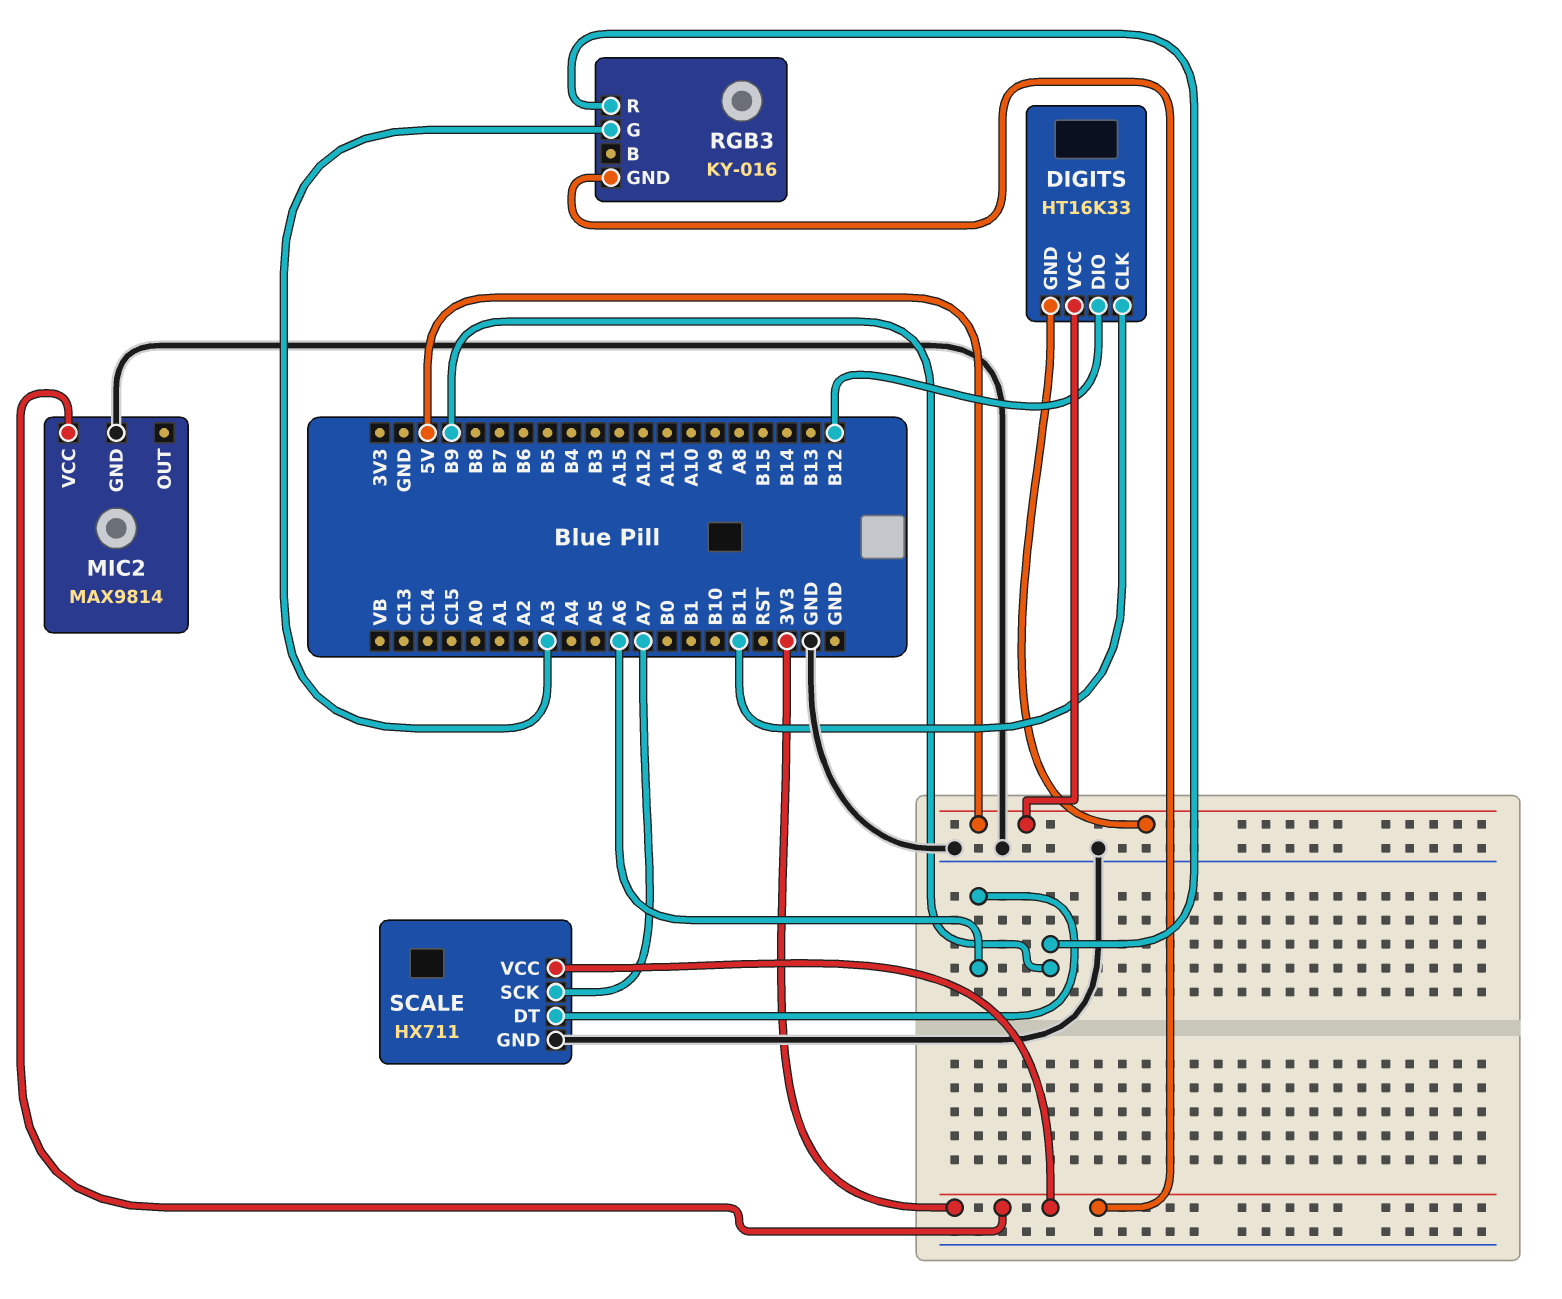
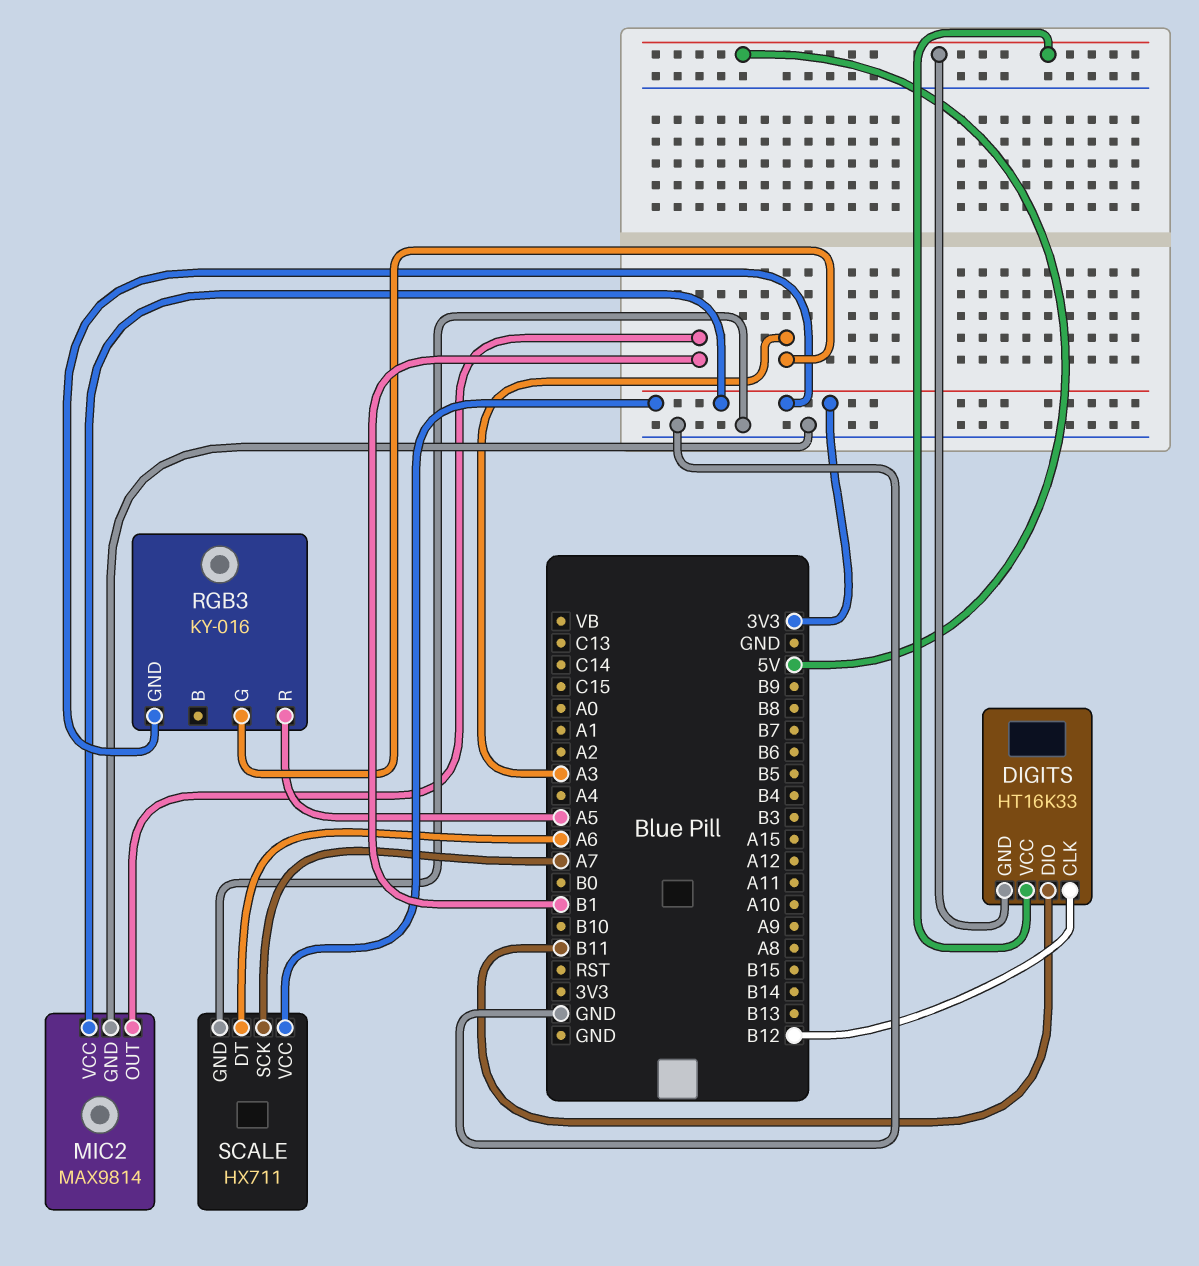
DIGITS pin CLK: B11 -> B12
DIGITS pin DIO: B12 -> B11
MIC2 pin OUT: none -> B1
RGB3 pin R: B9 -> A5

